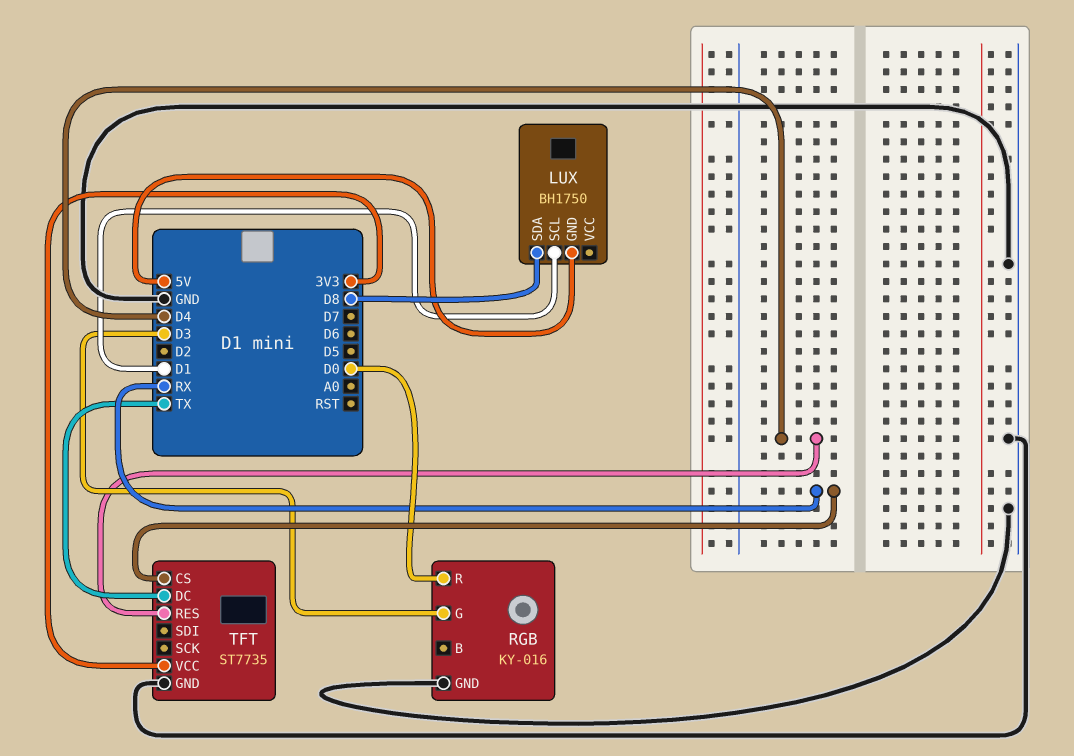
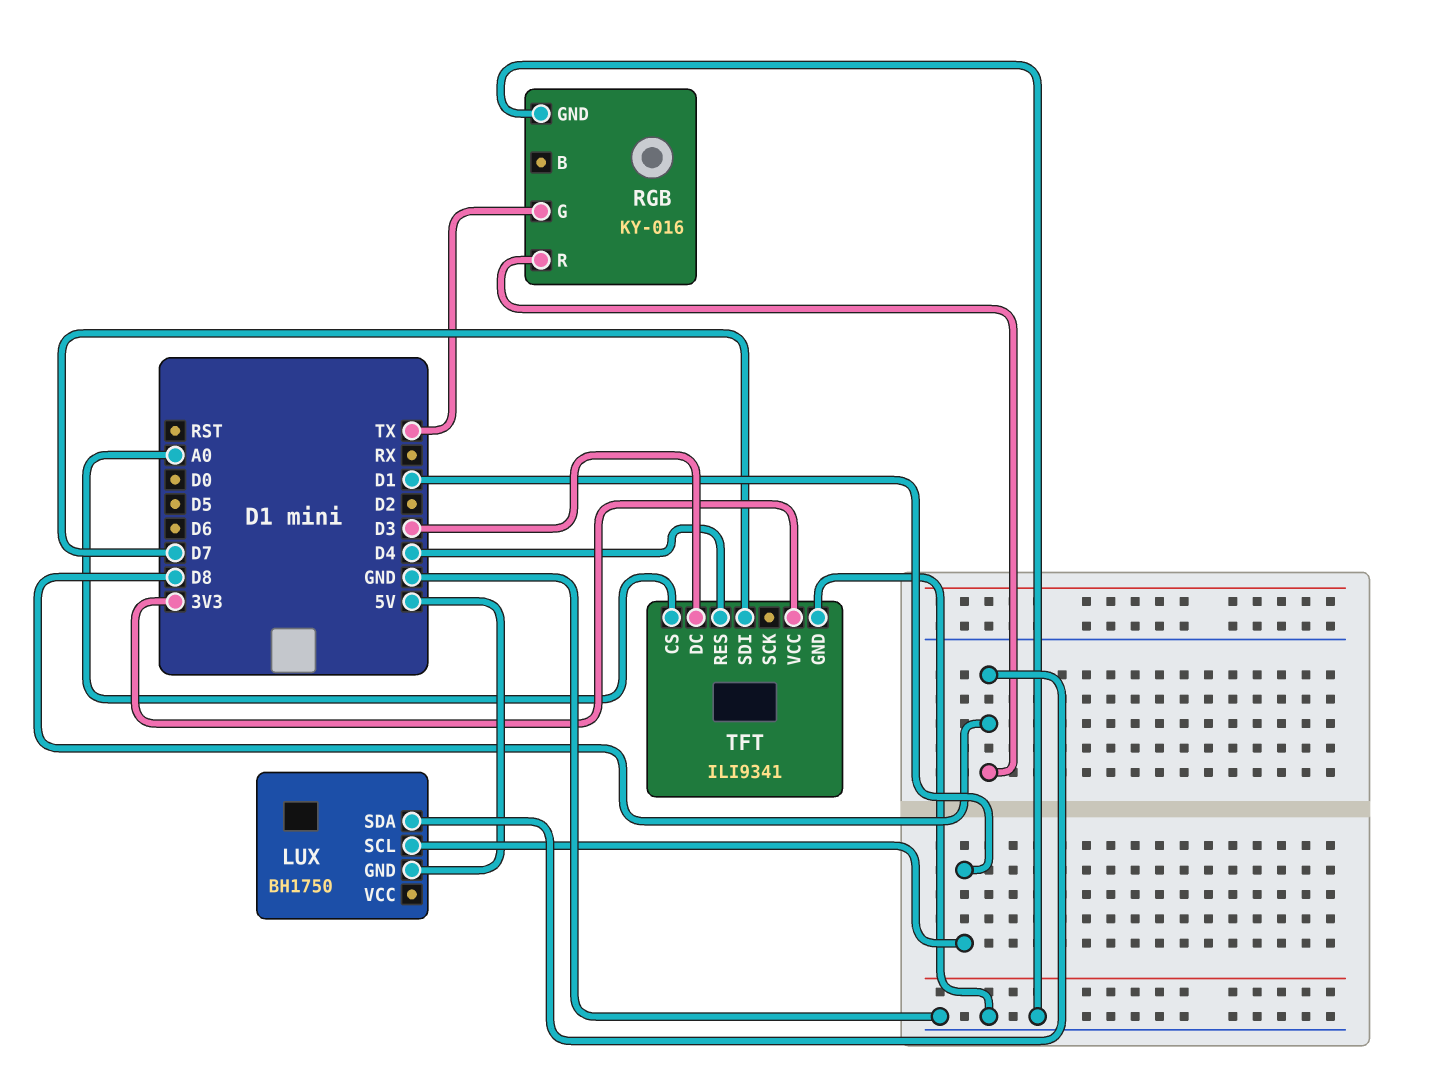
RGB pin G: D3 -> TX
RGB pin R: D0 -> D8
TFT: ST7735 -> ILI9341
TFT pin CS: RX -> A0
TFT pin DC: TX -> D3
TFT pin SDI: none -> D7

